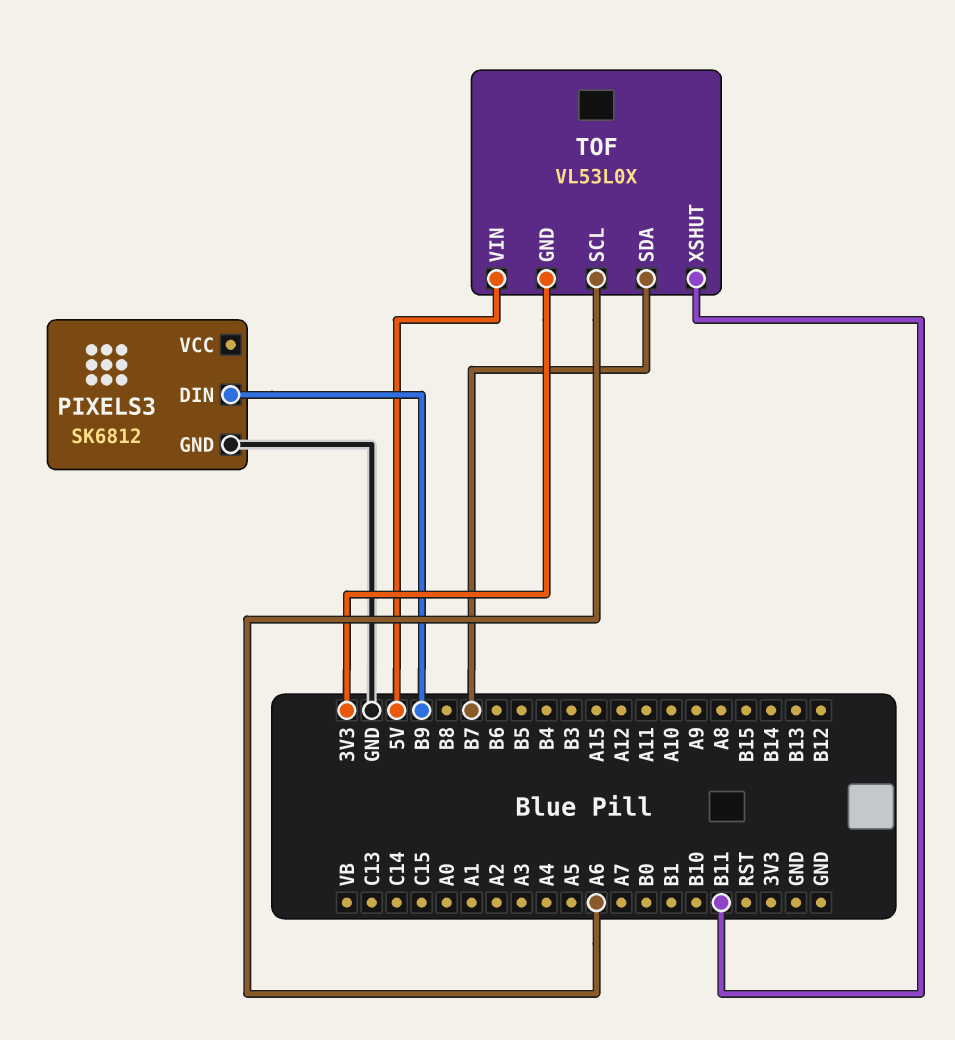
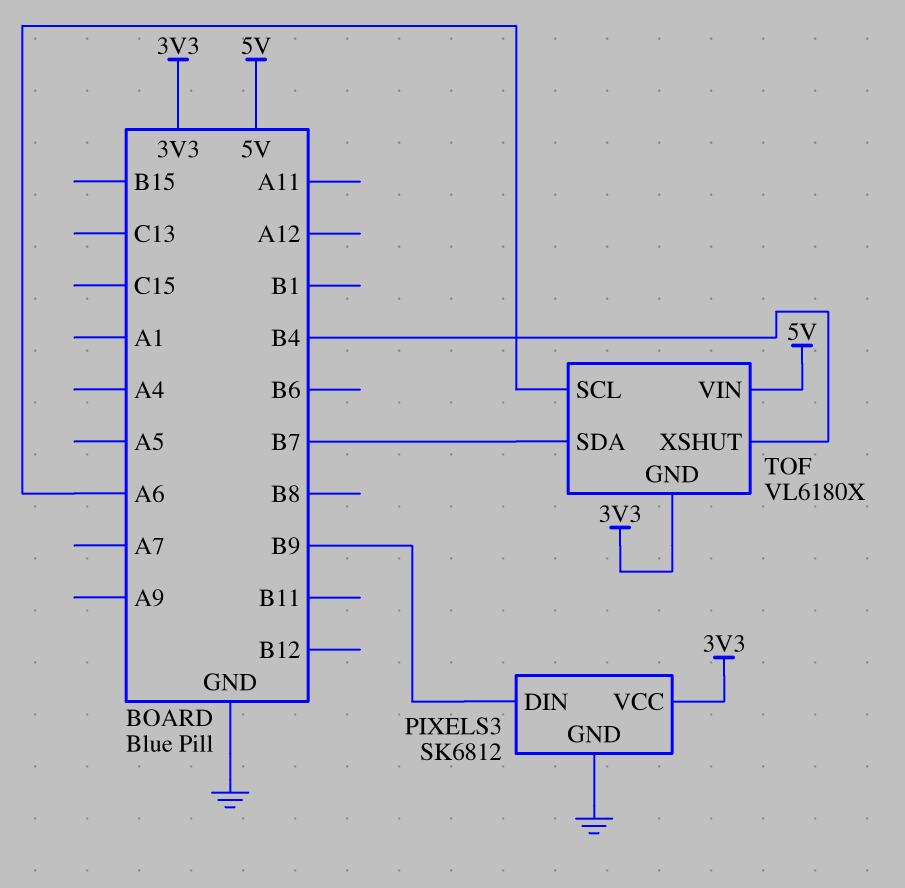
PIXELS3 pin VCC: none -> 3V3
TOF: VL53L0X -> VL6180X
TOF pin XSHUT: B11 -> B4

